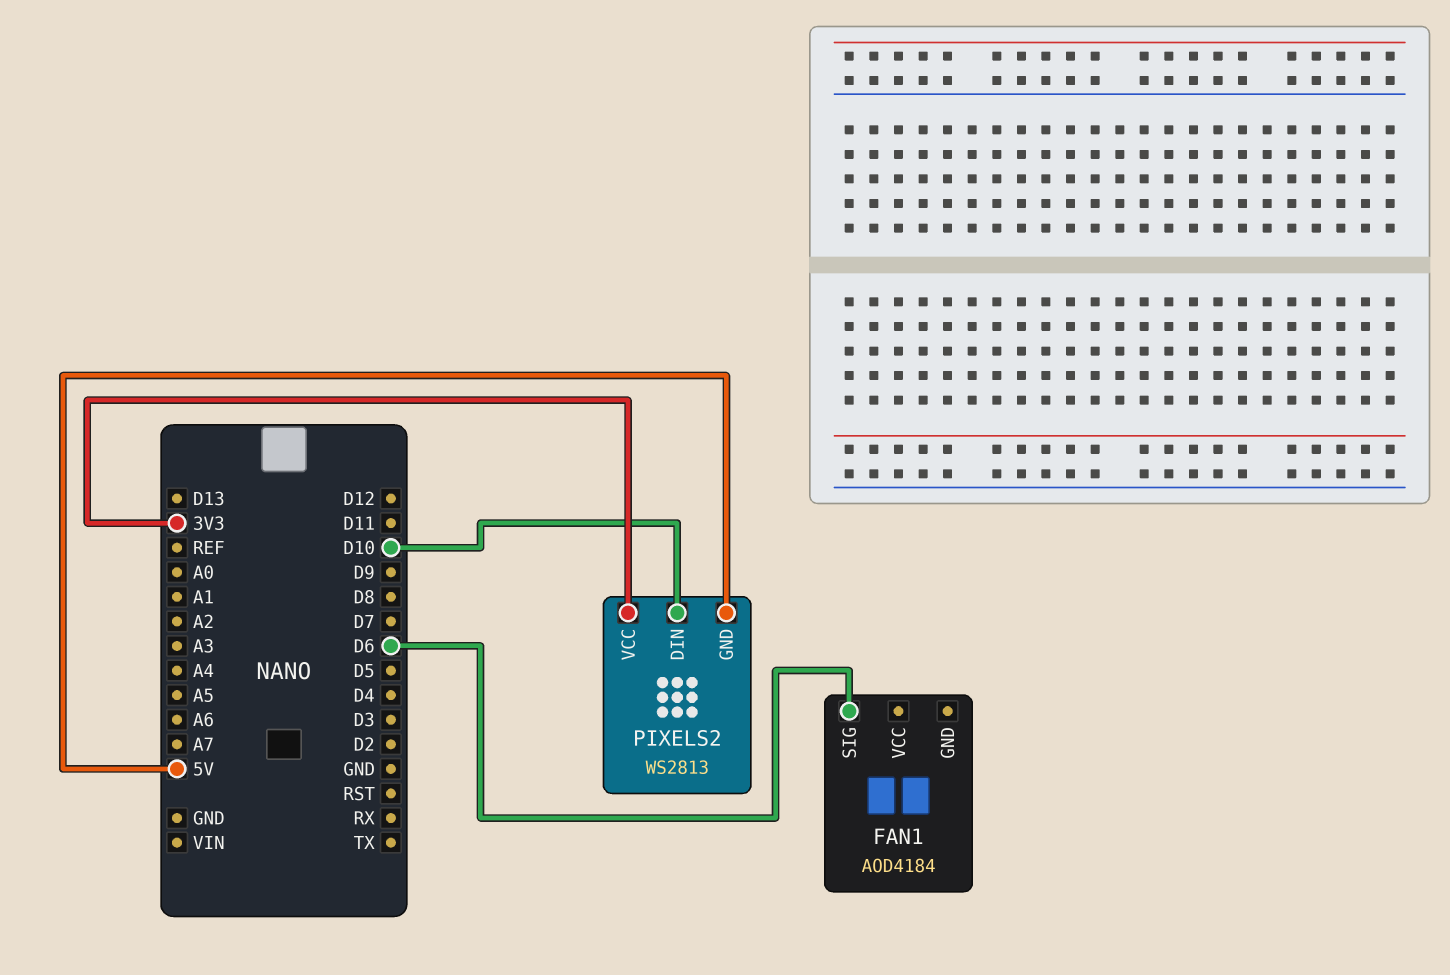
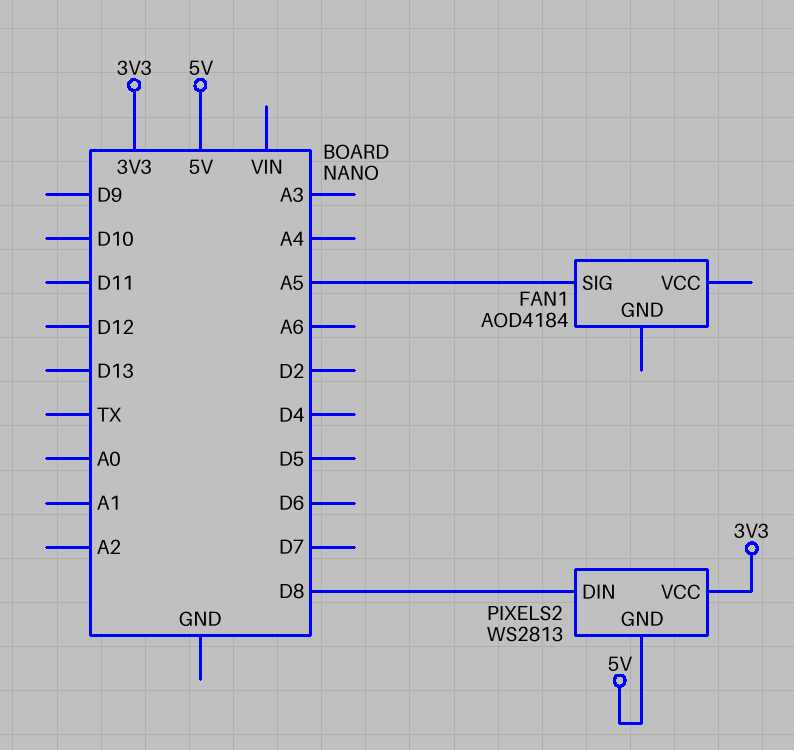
FAN1 pin SIG: D6 -> A5
PIXELS2 pin DIN: D10 -> D8

